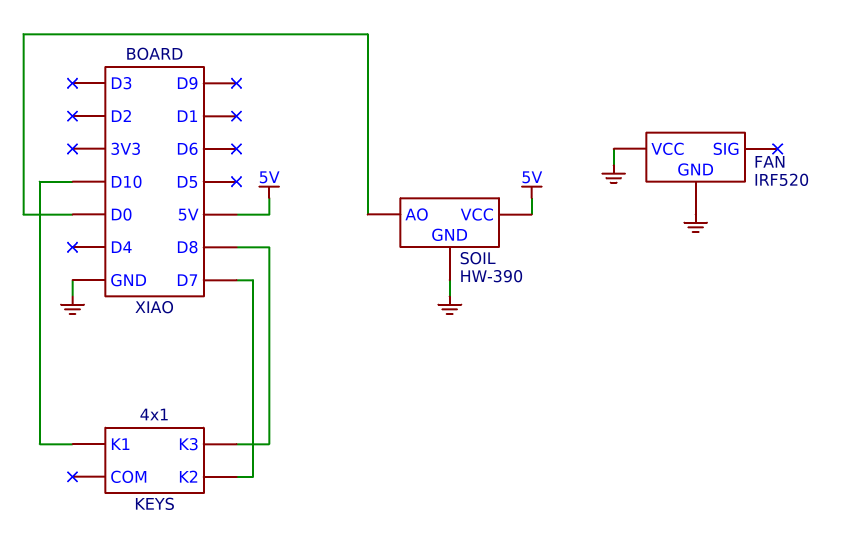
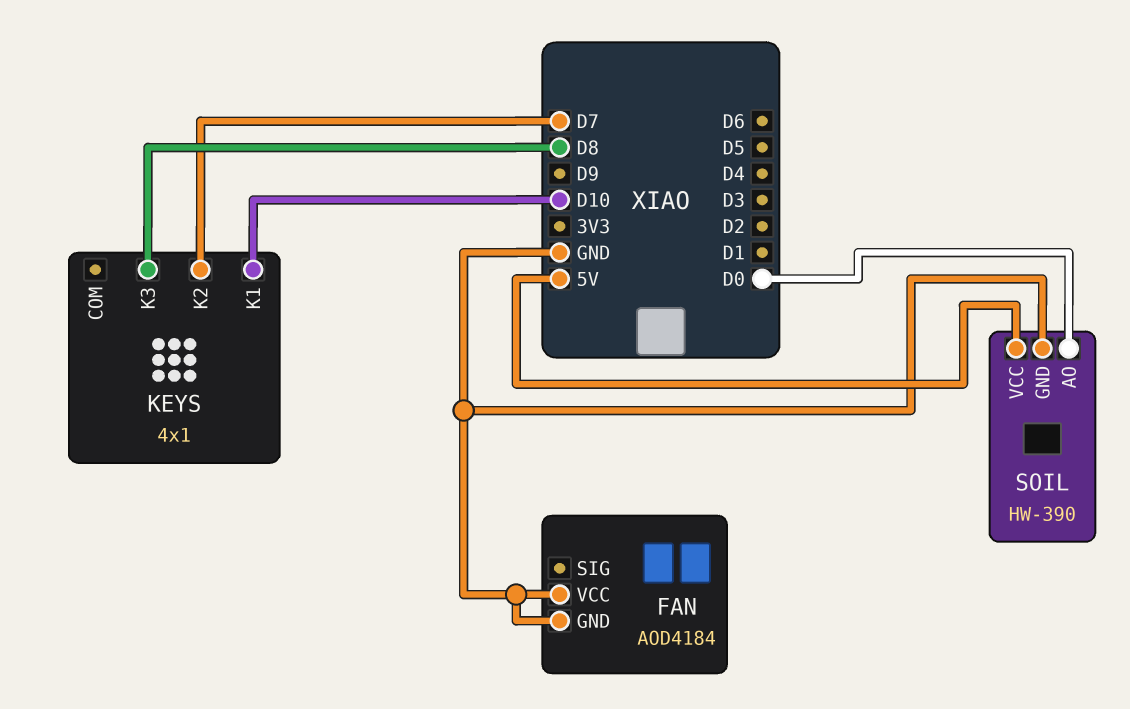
FAN: IRF520 -> AOD4184

